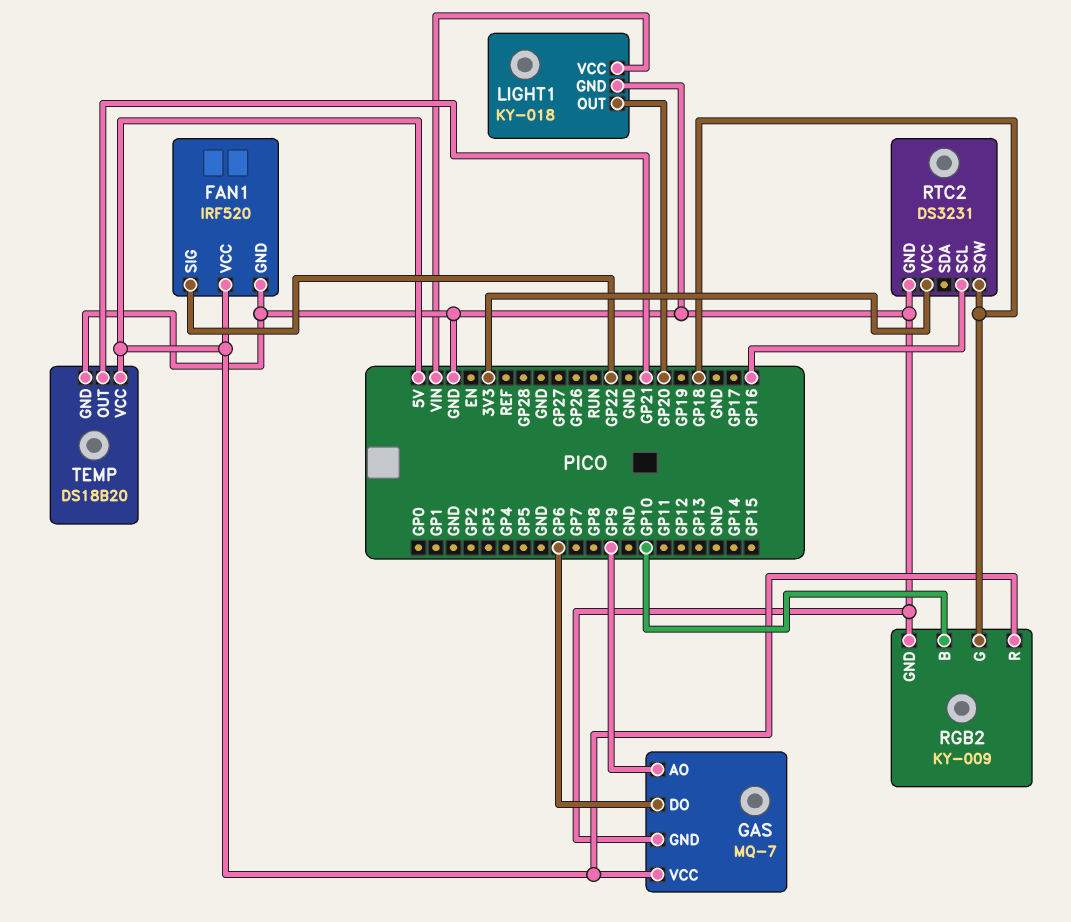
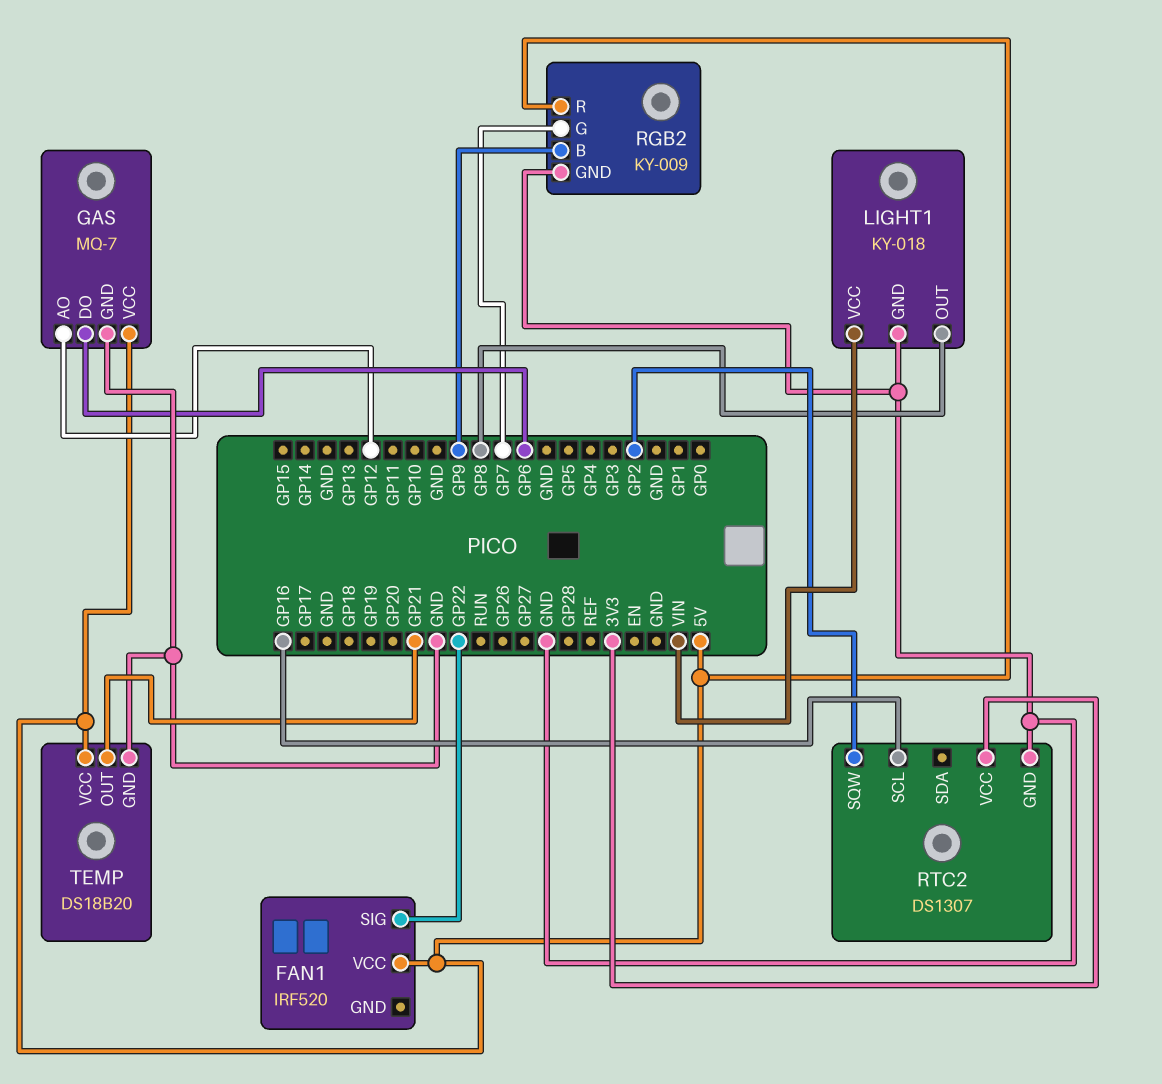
FAN1 pin GND: GND -> none
GAS pin AO: GP9 -> GP12
LIGHT1 pin OUT: GP20 -> GP8
RGB2 pin B: GP10 -> GP9
RGB2 pin G: GP18 -> GP7
RTC2: DS3231 -> DS1307
RTC2 pin SQW: GP18 -> GP2

